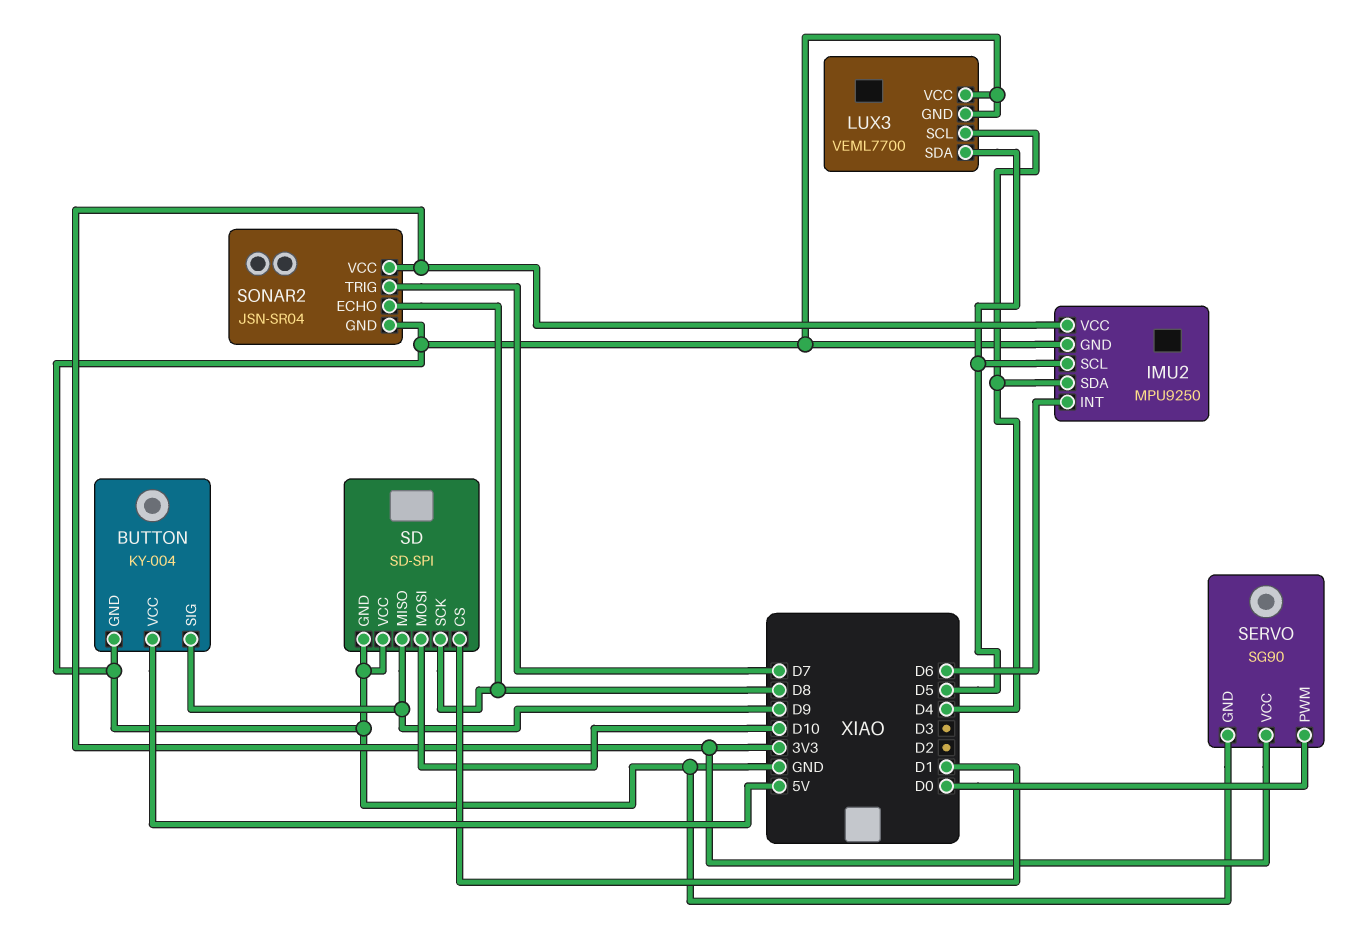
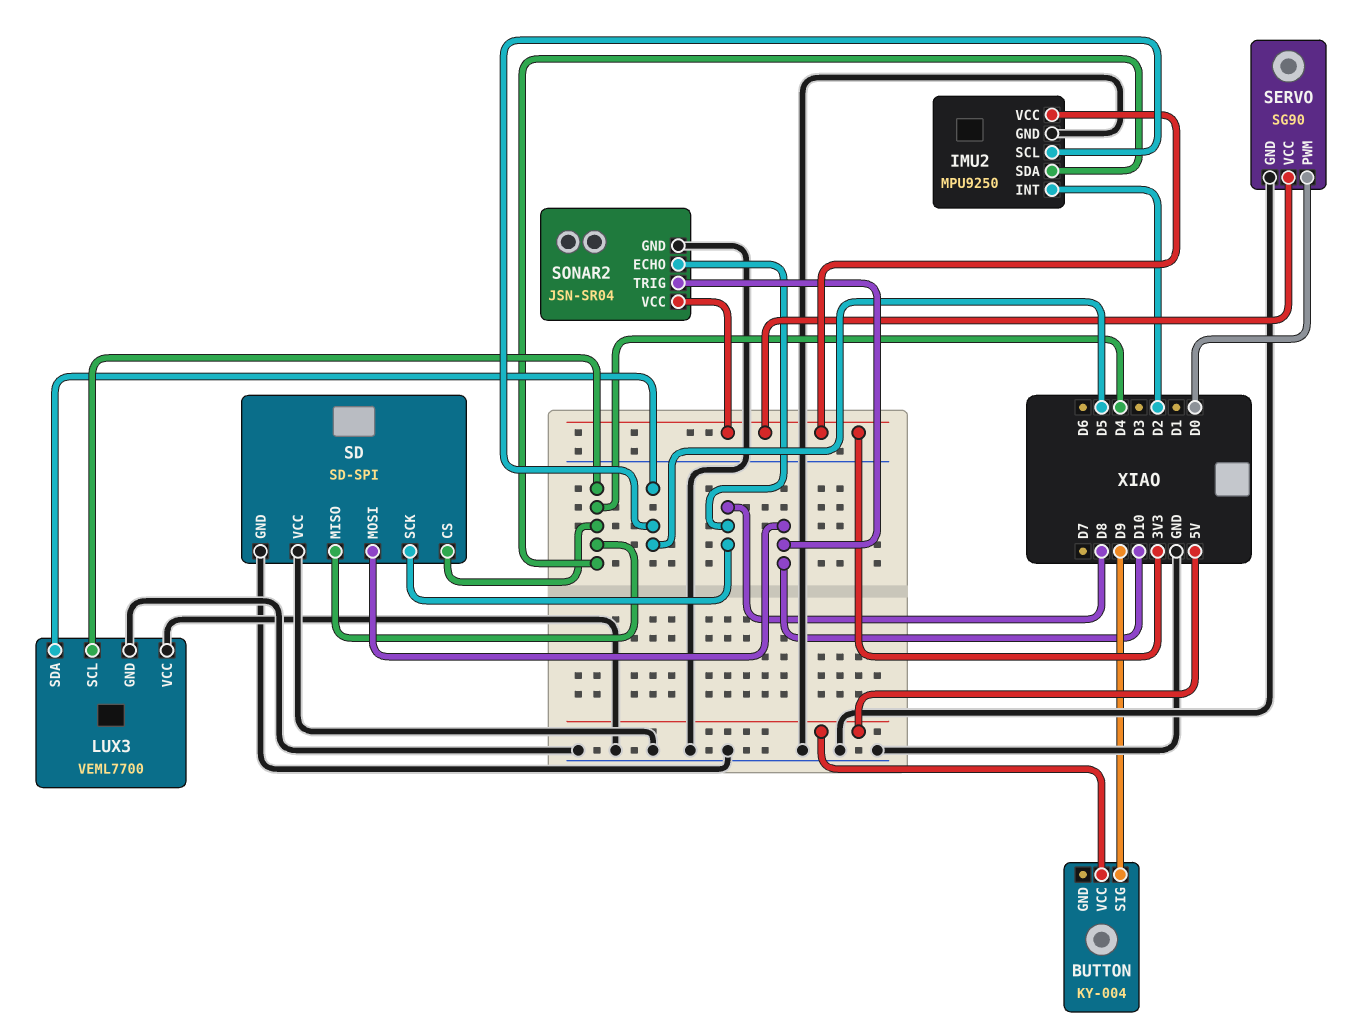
BUTTON pin GND: GND -> none
IMU2 pin INT: D6 -> D2
SD pin CS: D1 -> D4
SD pin MISO: D9 -> D4
SONAR2 pin TRIG: D7 -> D10

